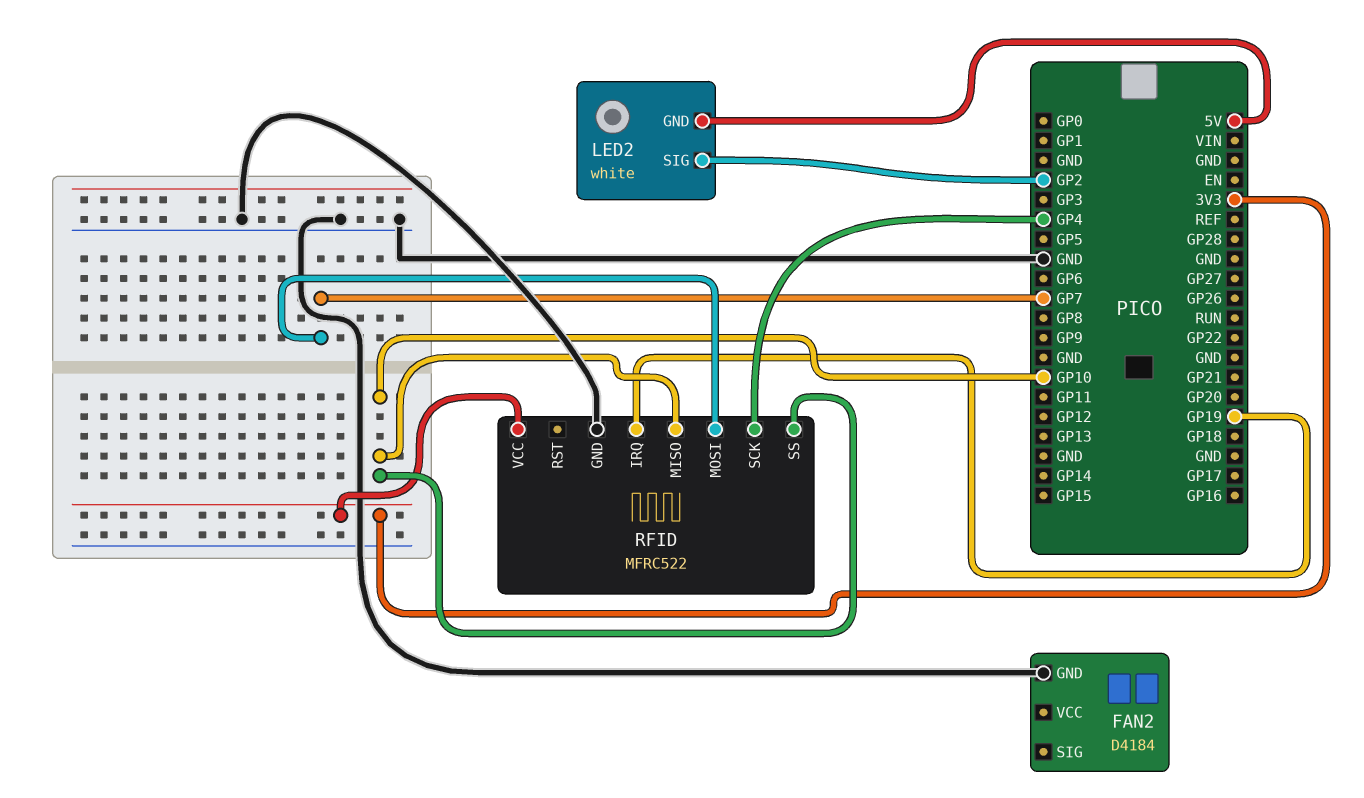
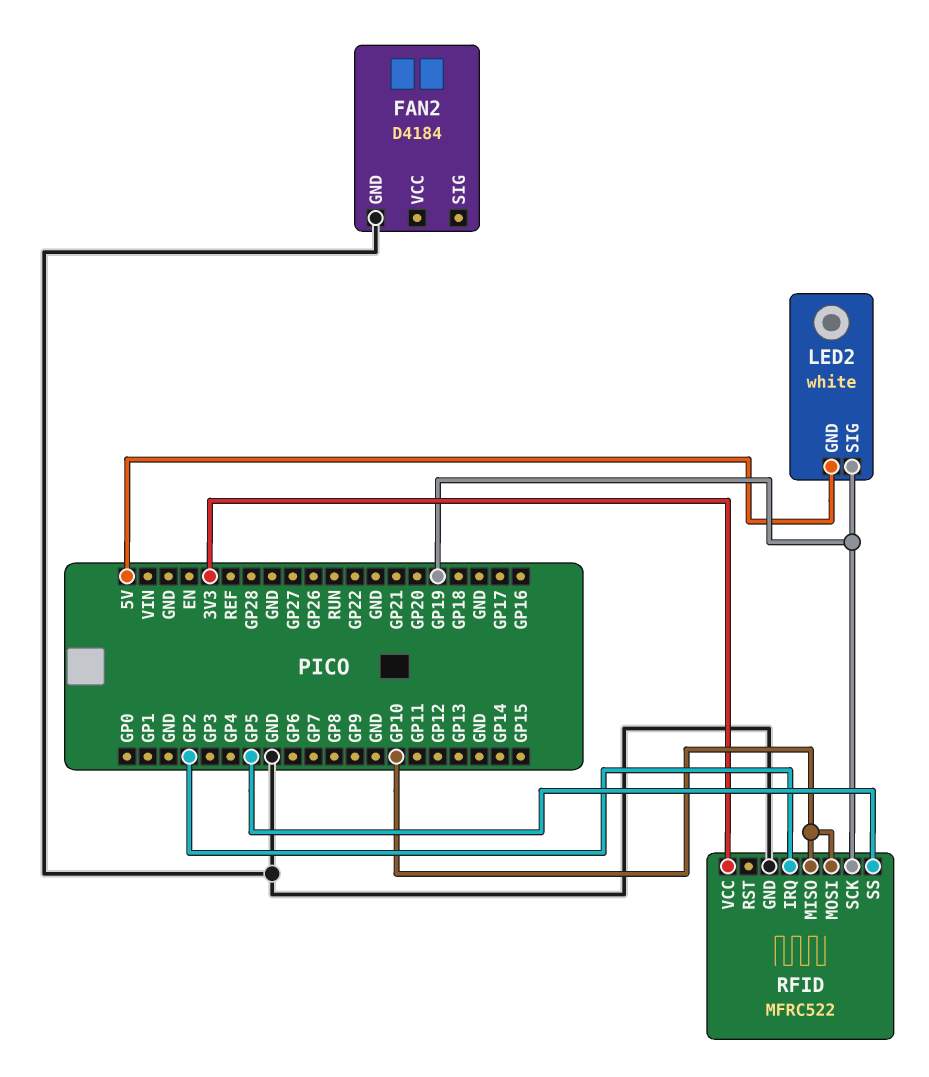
LED2 pin SIG: GP2 -> GP19
RFID pin IRQ: GP19 -> GP2
RFID pin MOSI: GP7 -> GP10
RFID pin SCK: GP4 -> GP19
RFID pin SS: GP10 -> GP5

